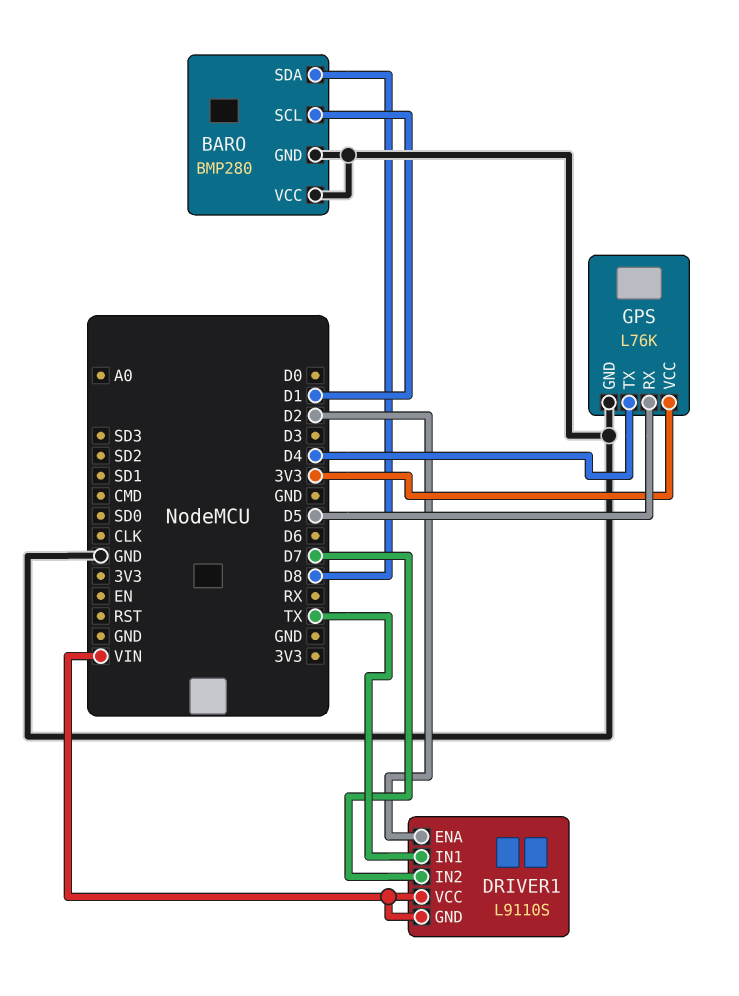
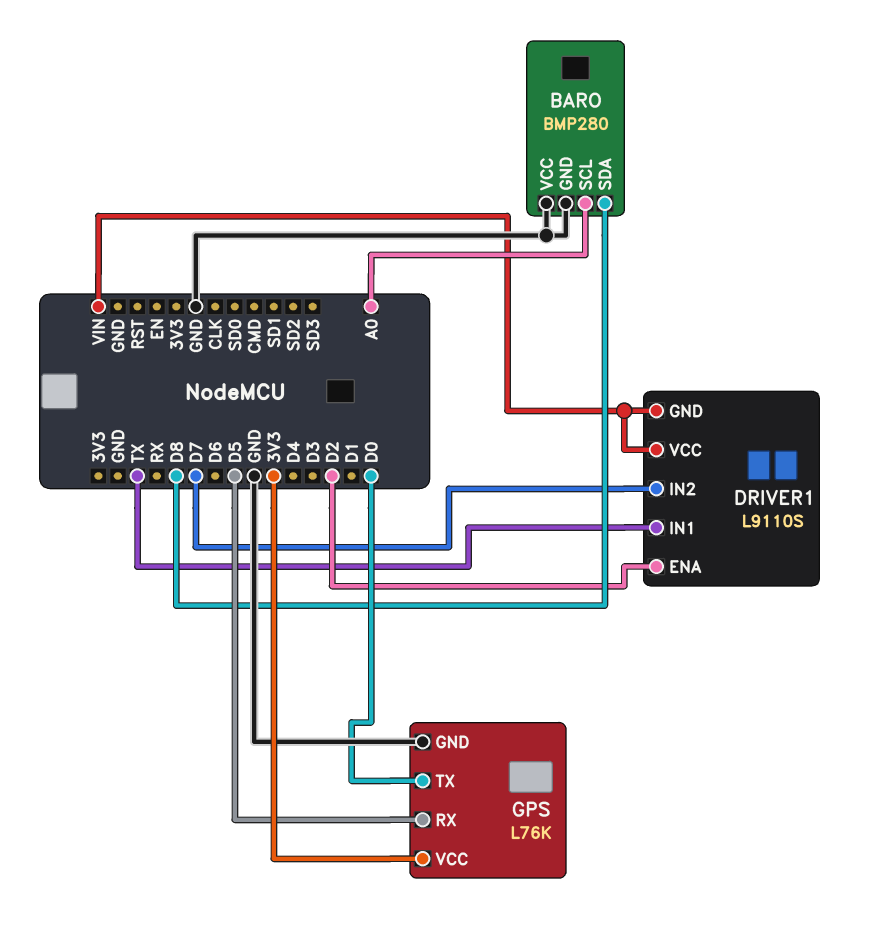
BARO pin SCL: D1 -> A0
GPS pin TX: D4 -> D0

